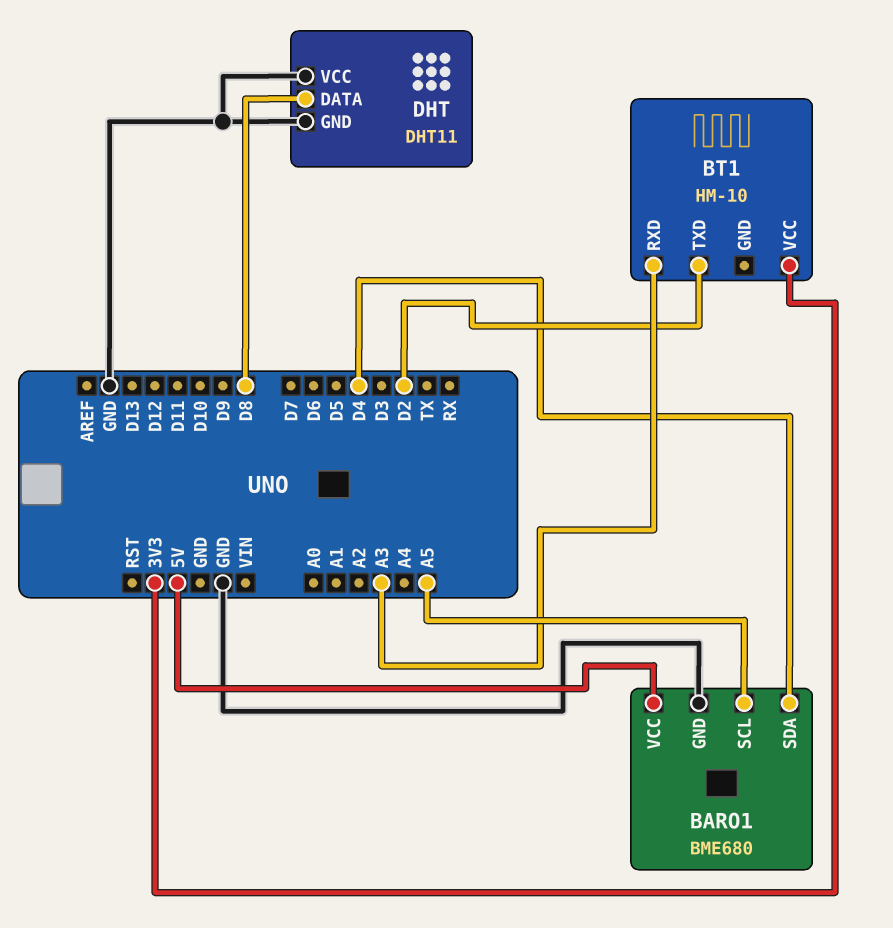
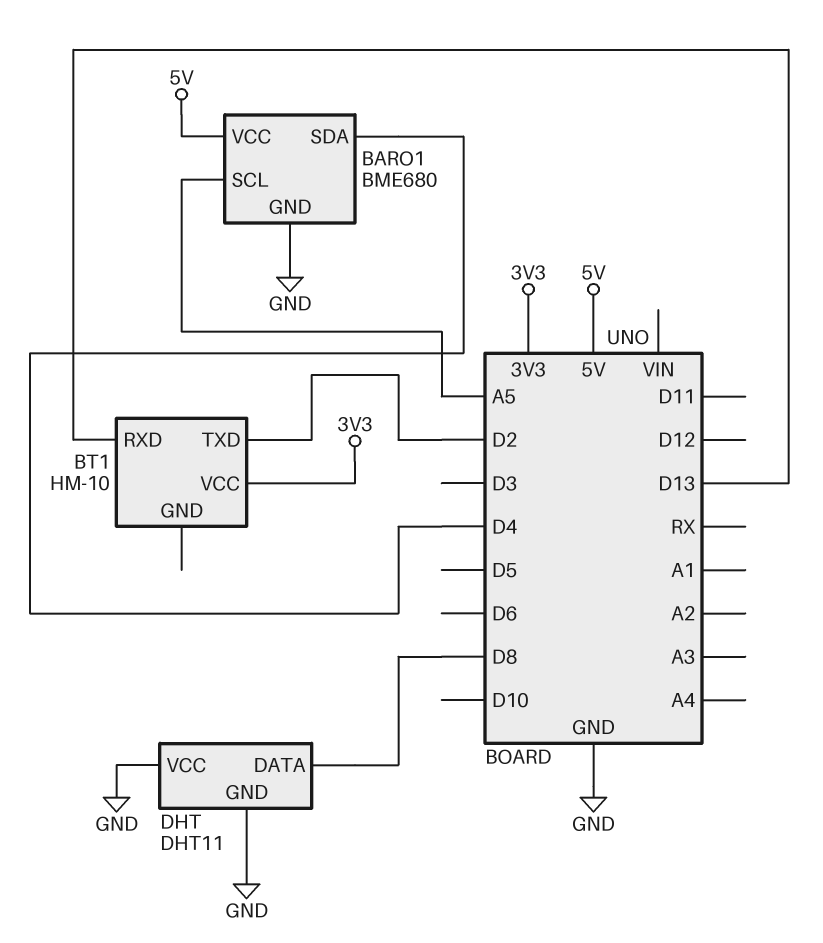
BT1 pin RXD: A3 -> D13

